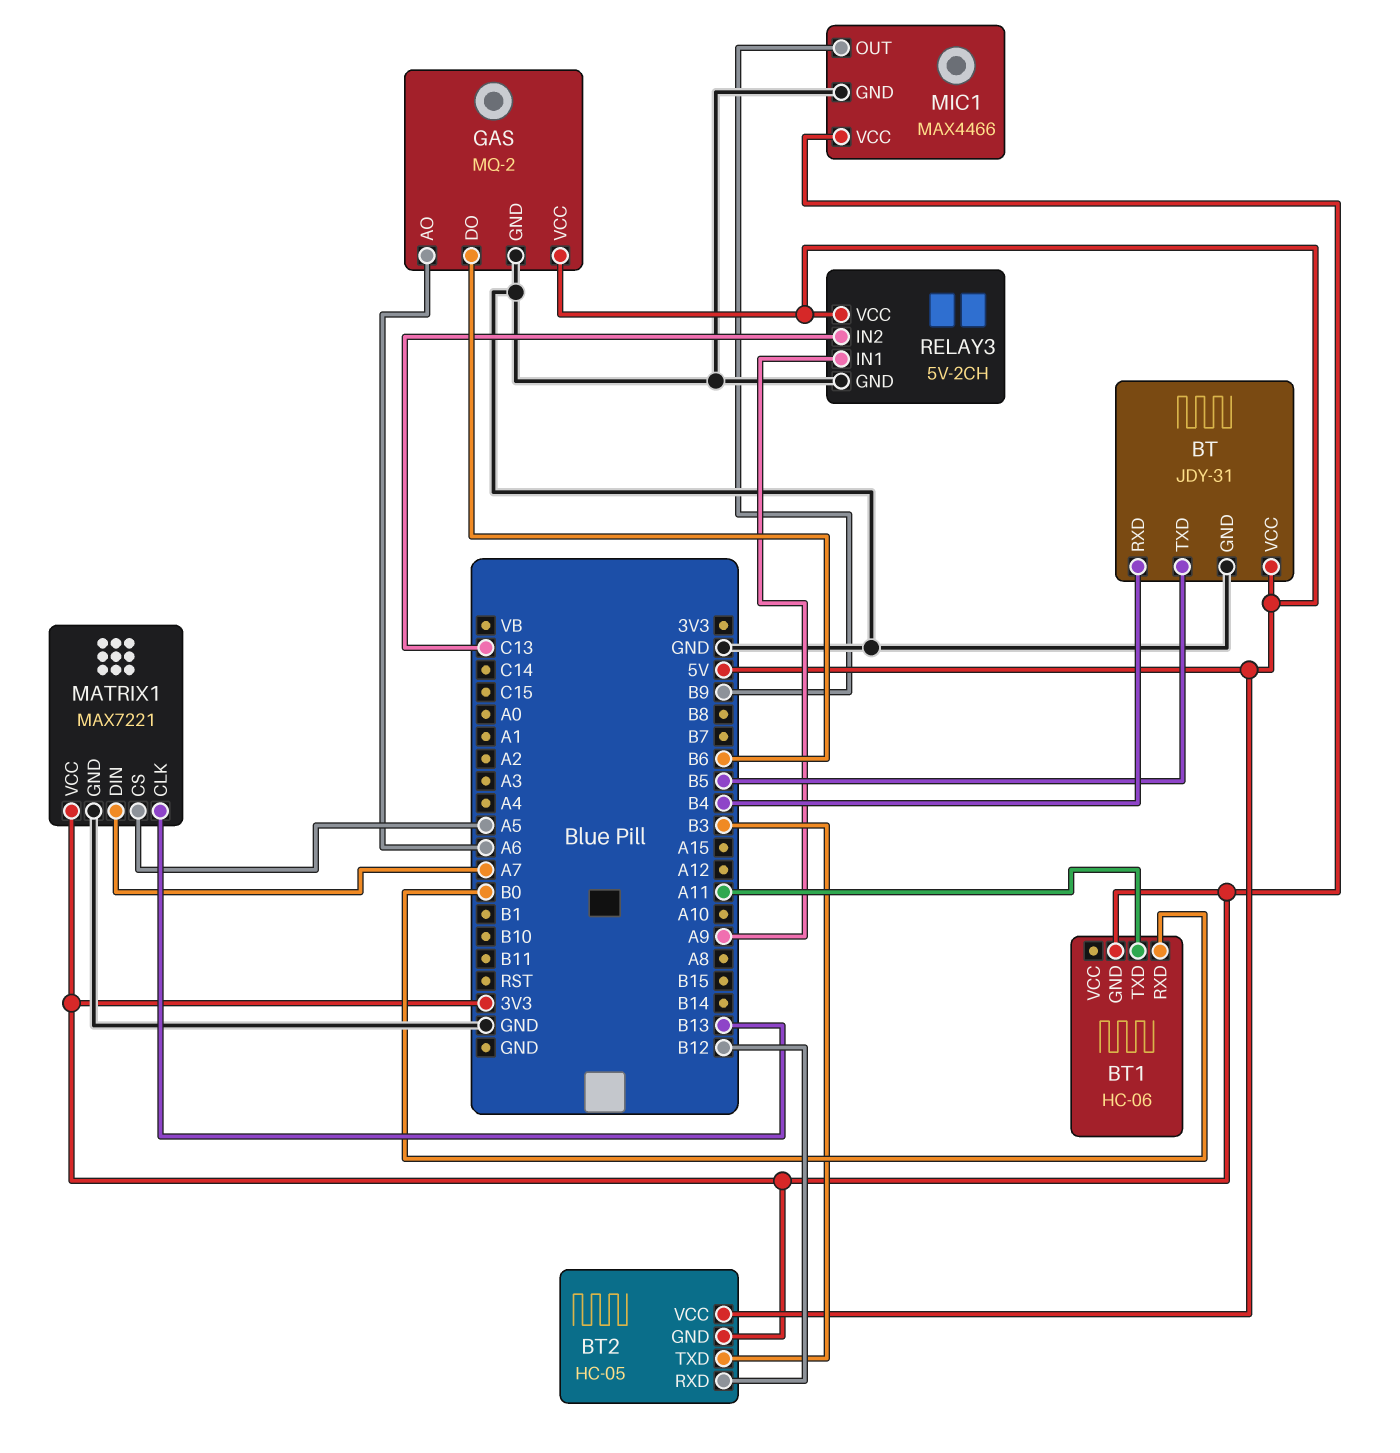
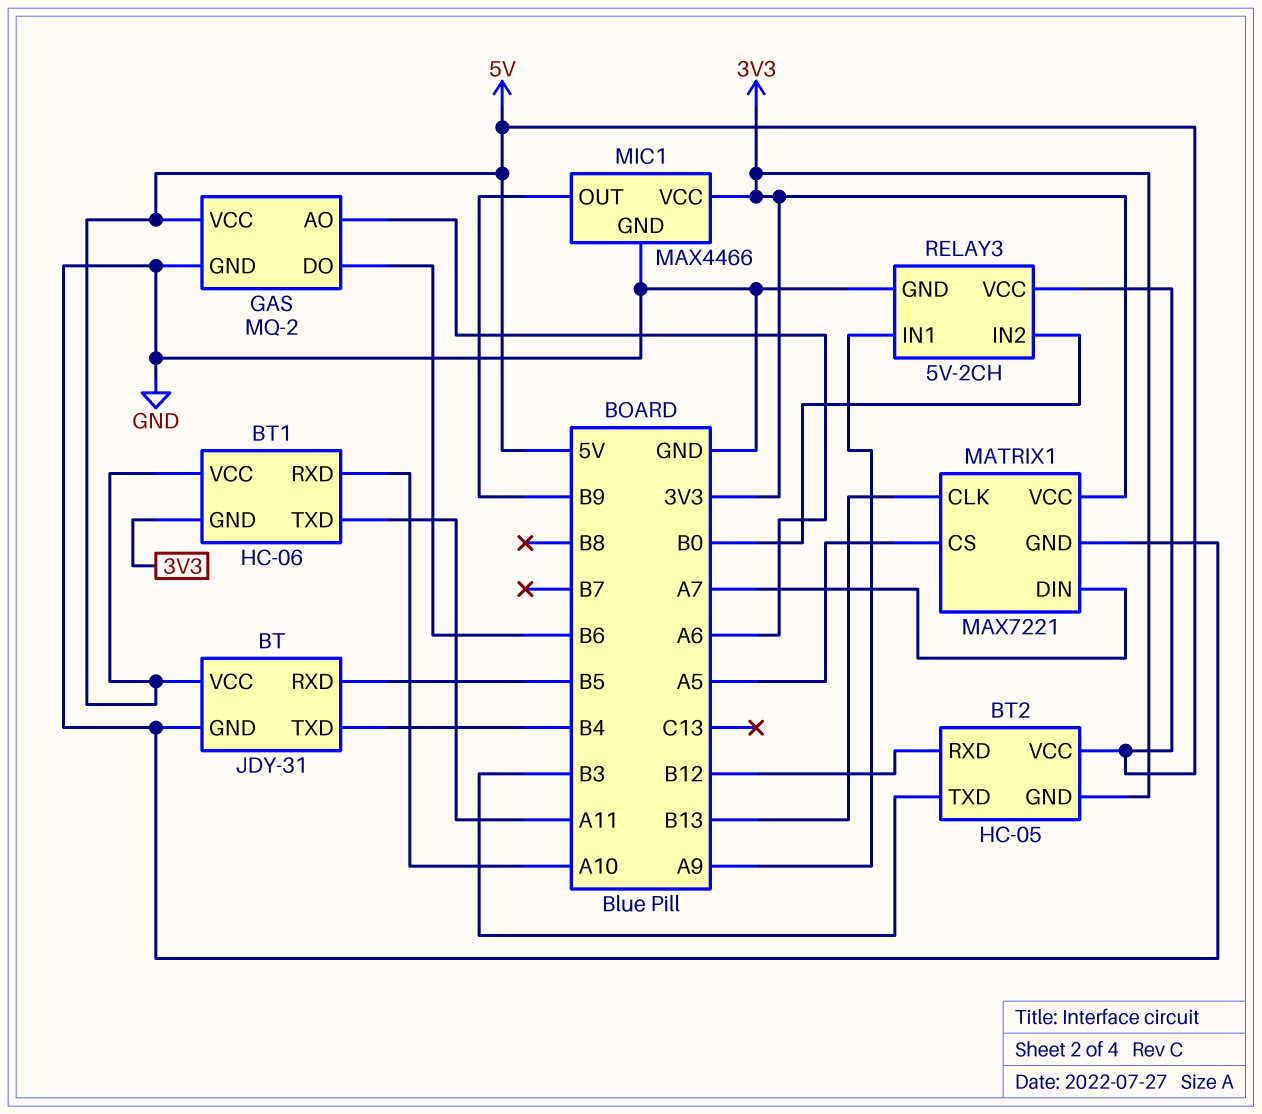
BT pin RXD: B4 -> B5
BT pin TXD: B5 -> B4
BT1 pin RXD: B0 -> A10
BT1 pin VCC: none -> 5V
RELAY3 pin IN2: C13 -> B0

